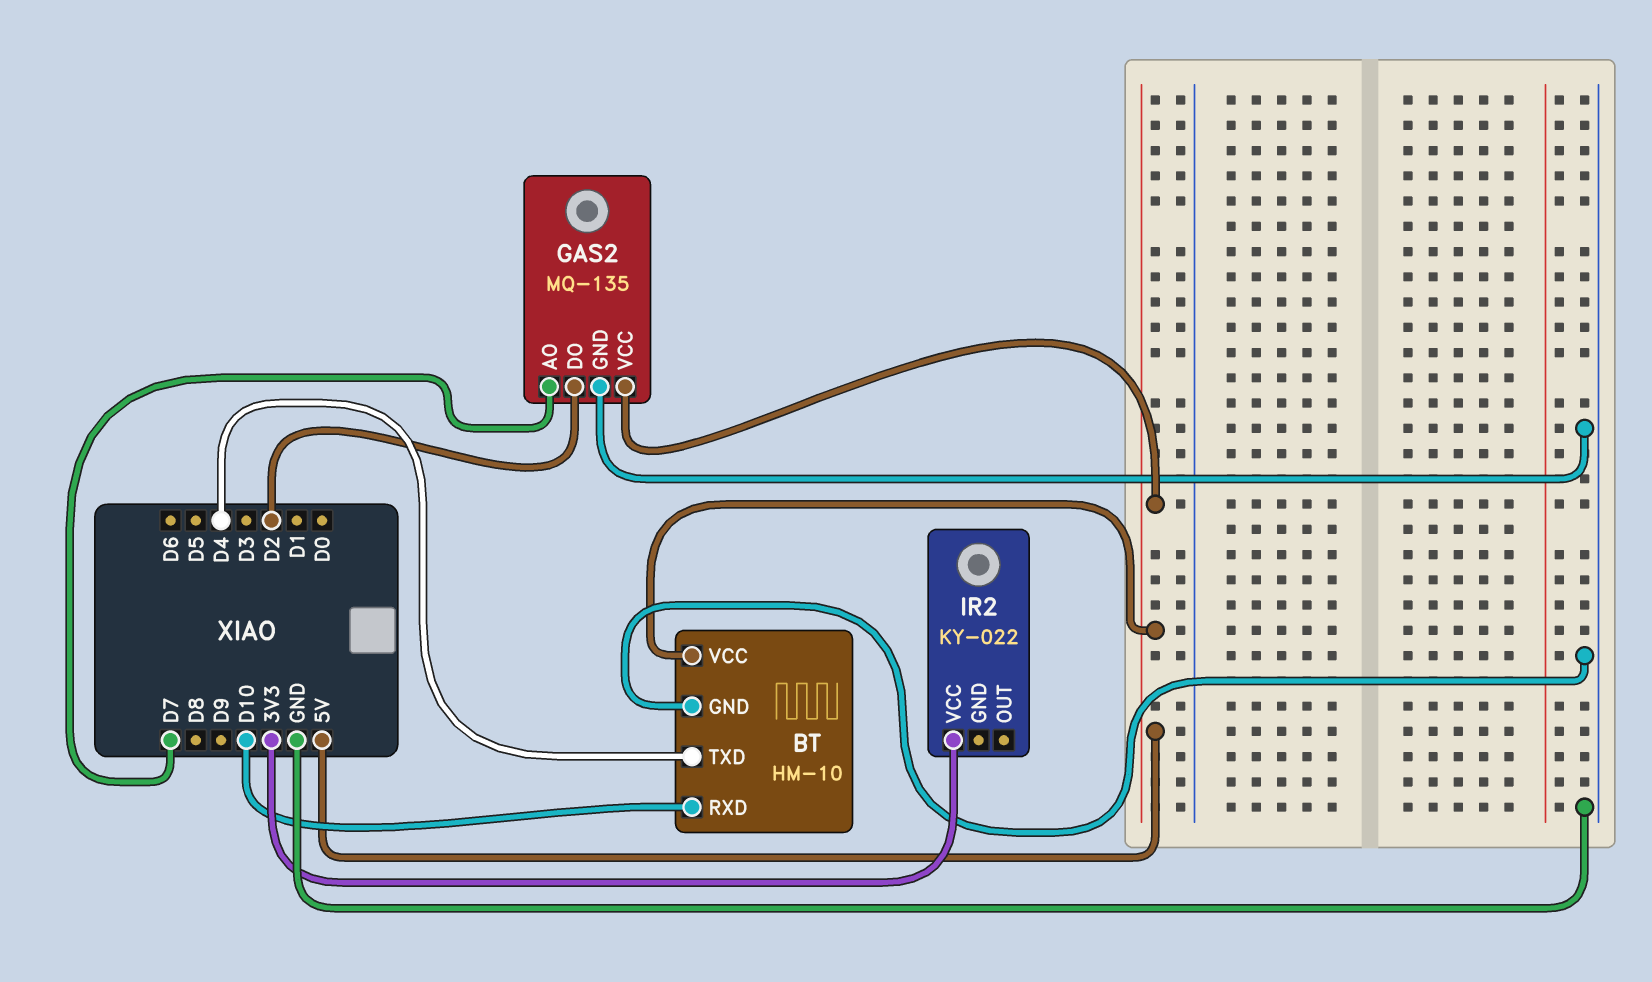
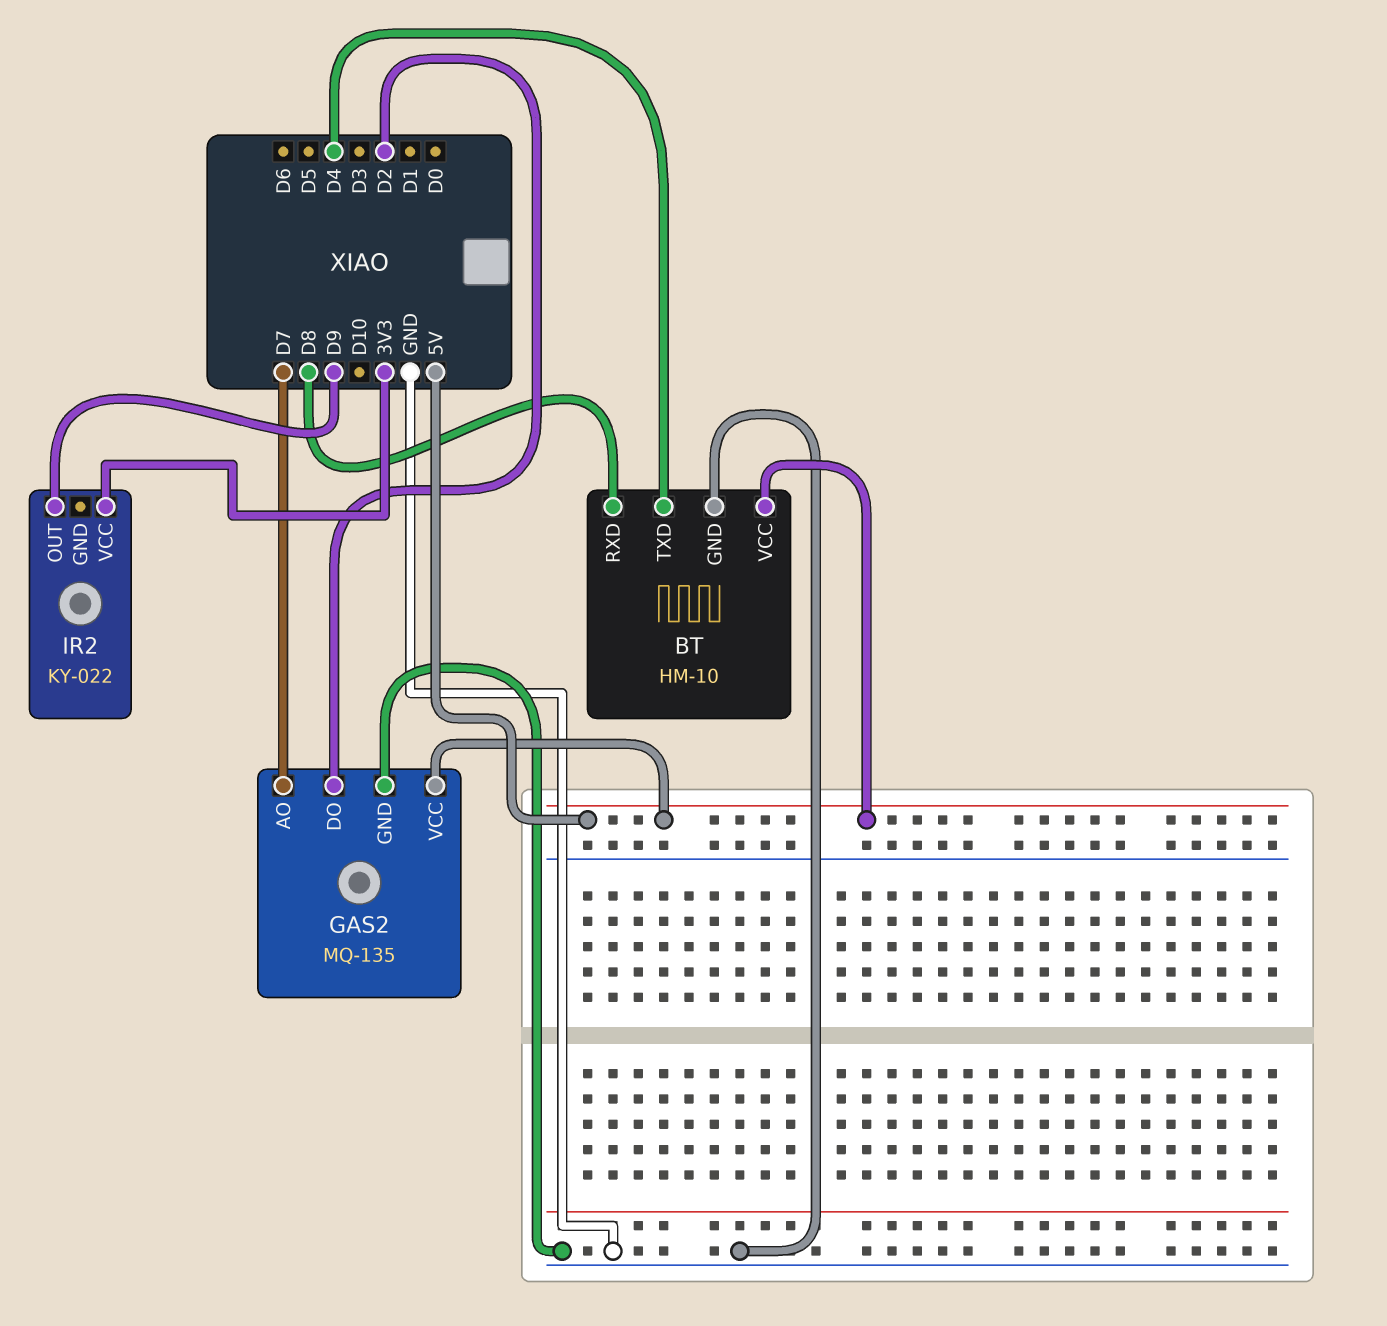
BT pin RXD: D10 -> D8
IR2 pin OUT: none -> D9

